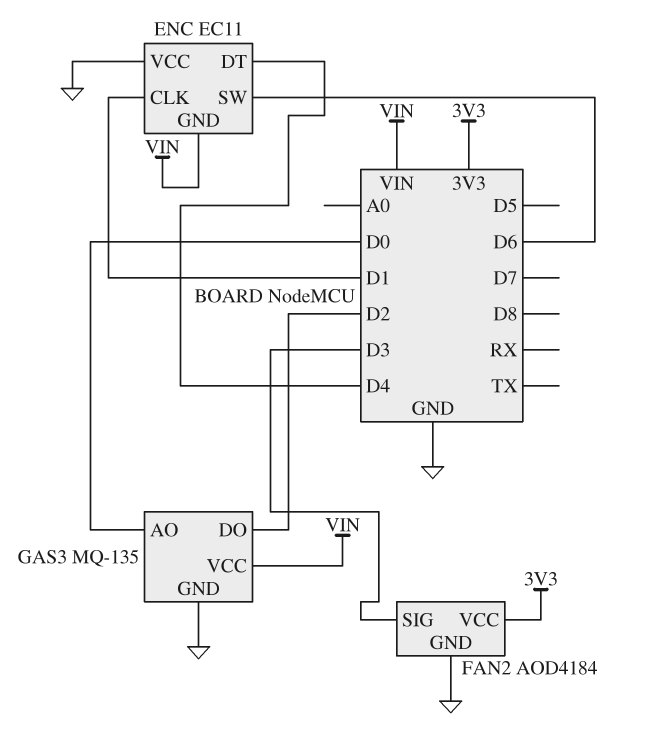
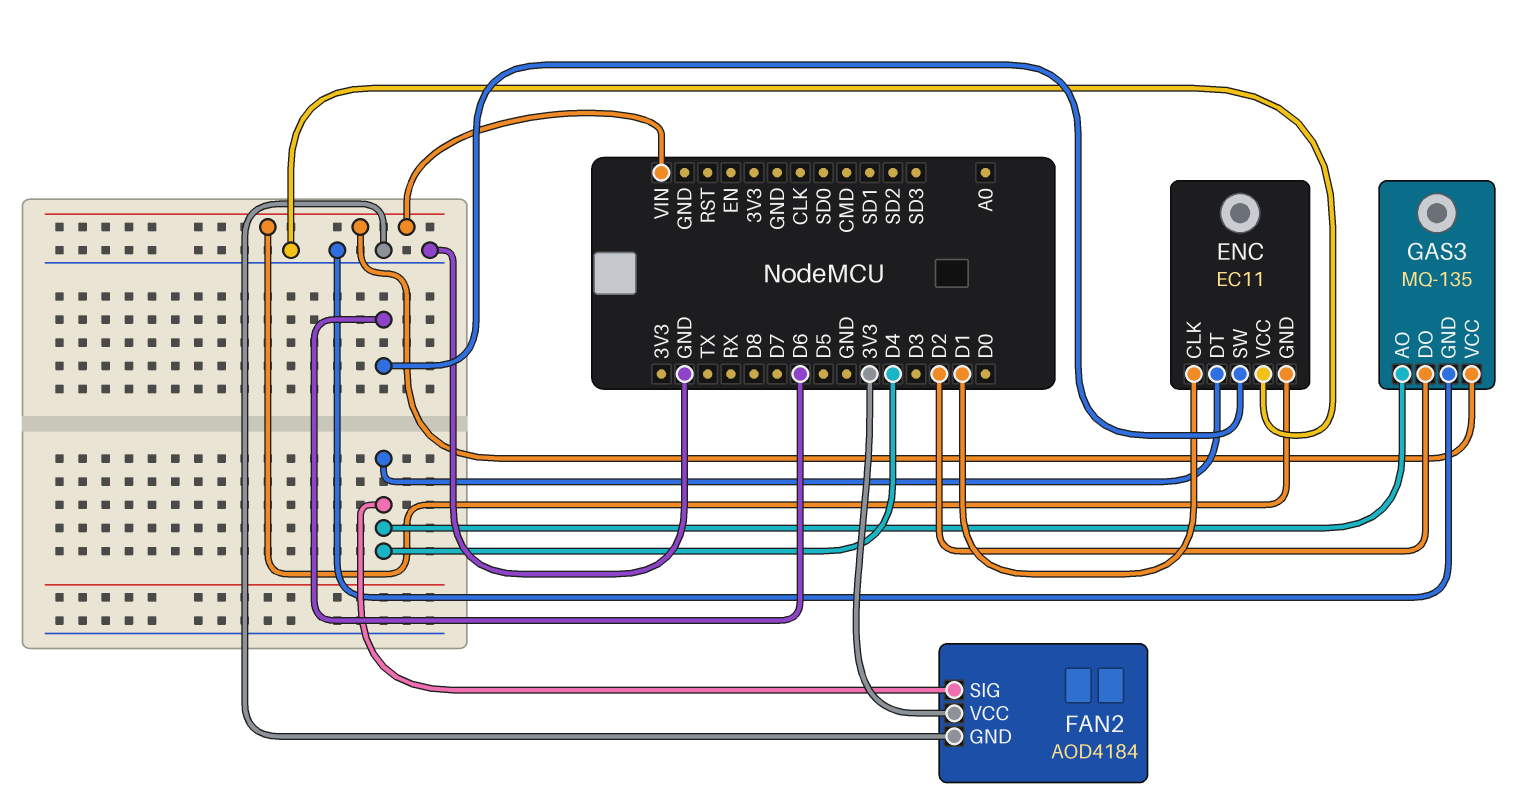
FAN2 pin SIG: D3 -> D4
GAS3 pin AO: D0 -> D4

